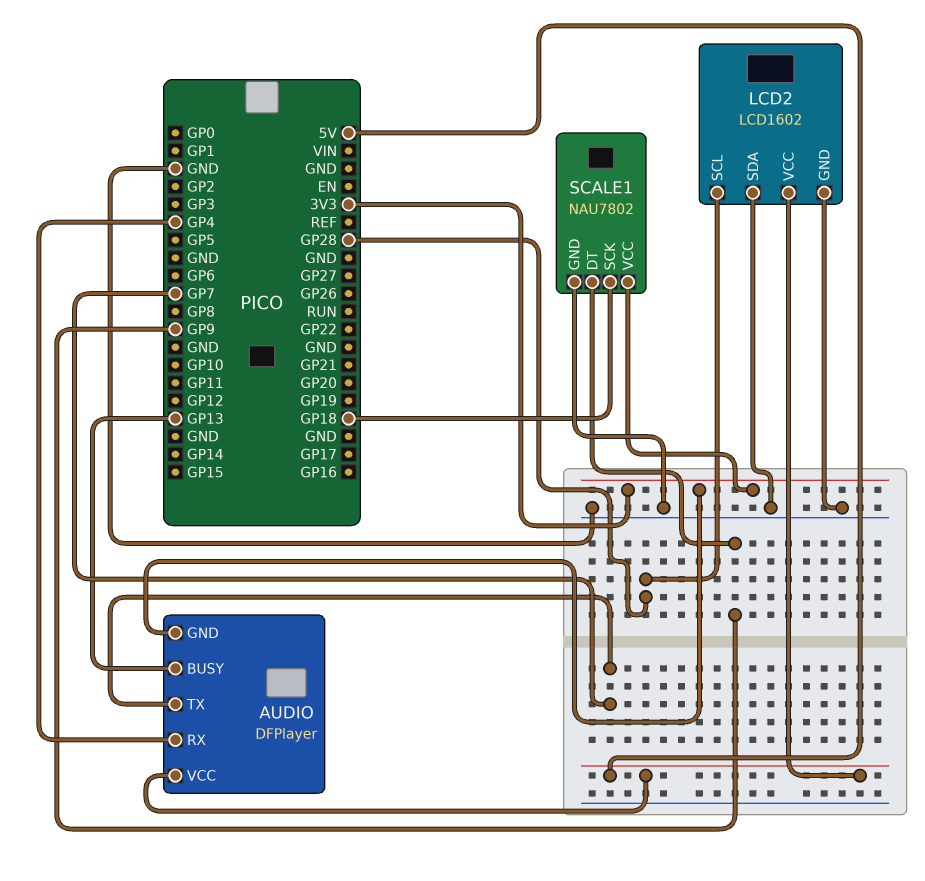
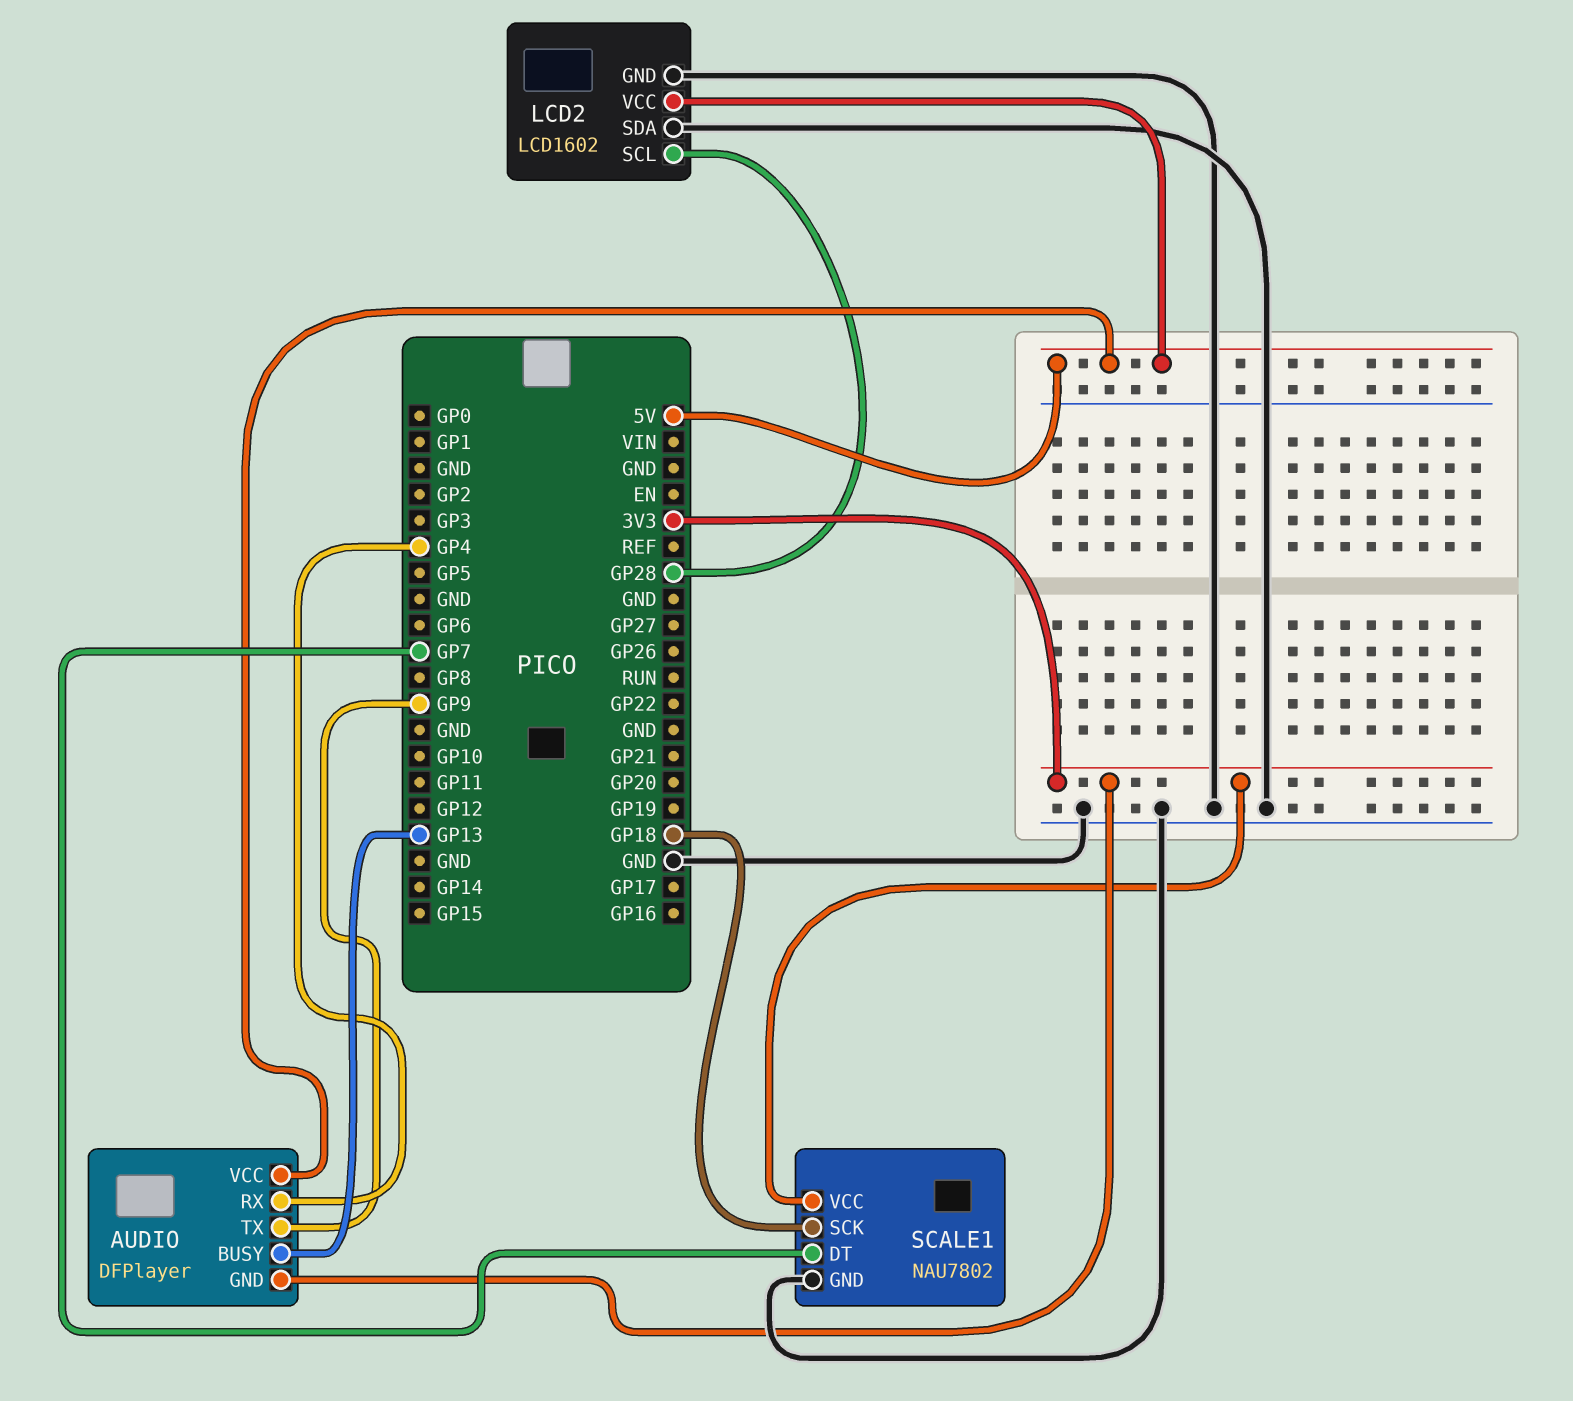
AUDIO pin TX: GP7 -> GP9
SCALE1 pin DT: GP9 -> GP7

